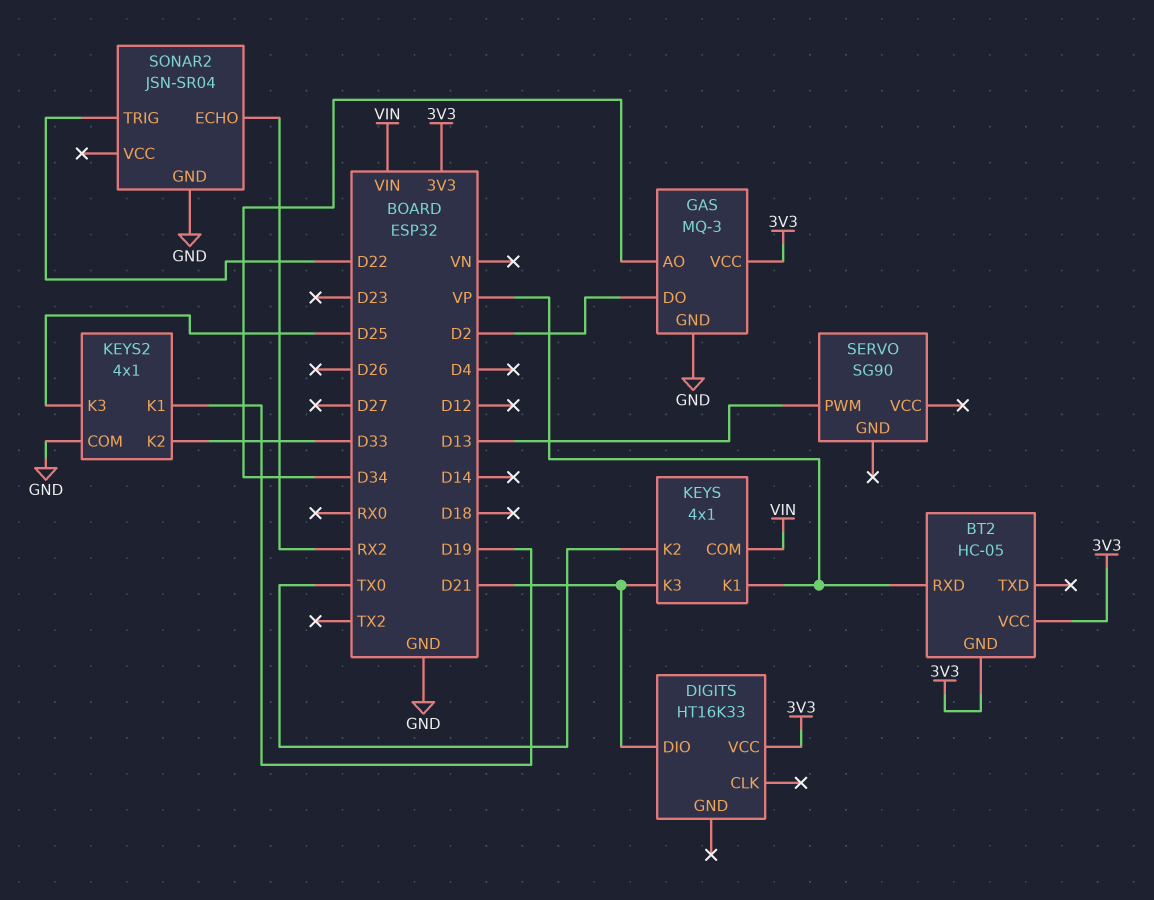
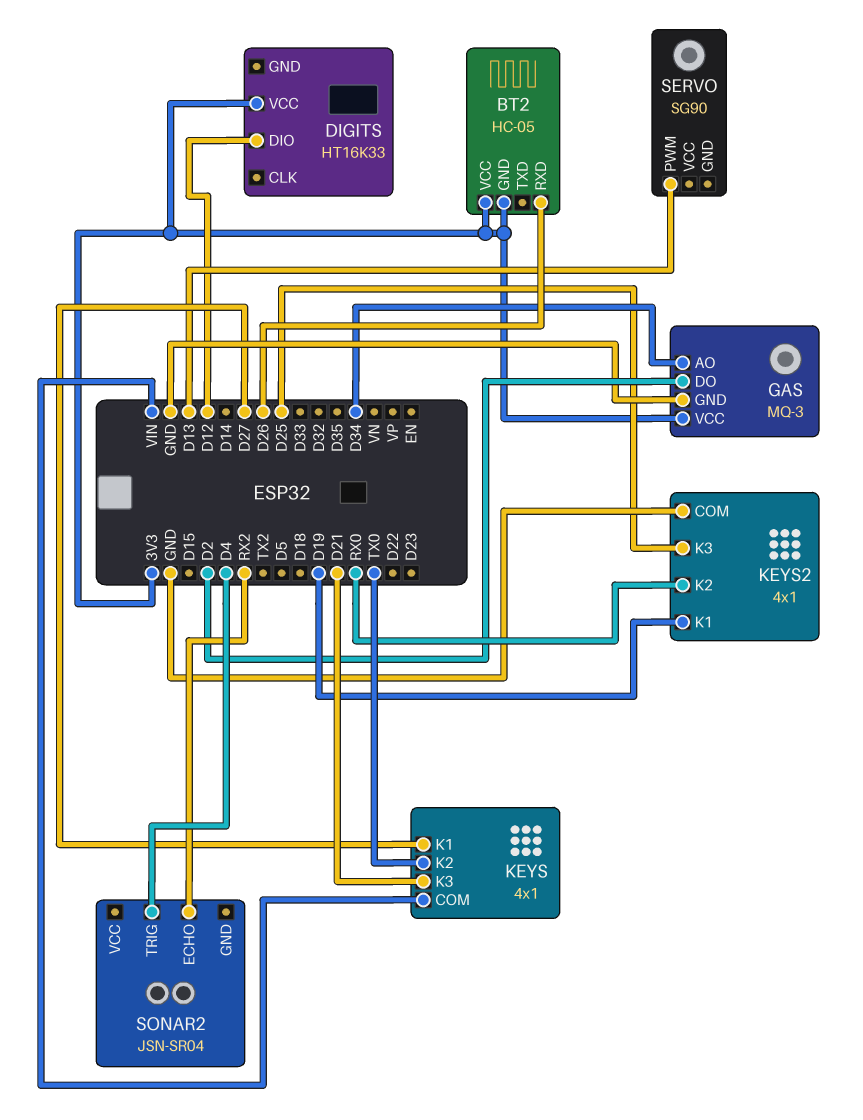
BT2 pin RXD: VP -> D26
DIGITS pin DIO: D21 -> D12
KEYS pin K1: VP -> D27
KEYS2 pin K2: D33 -> RX0
SONAR2 pin GND: GND -> none
SONAR2 pin TRIG: D22 -> D4

